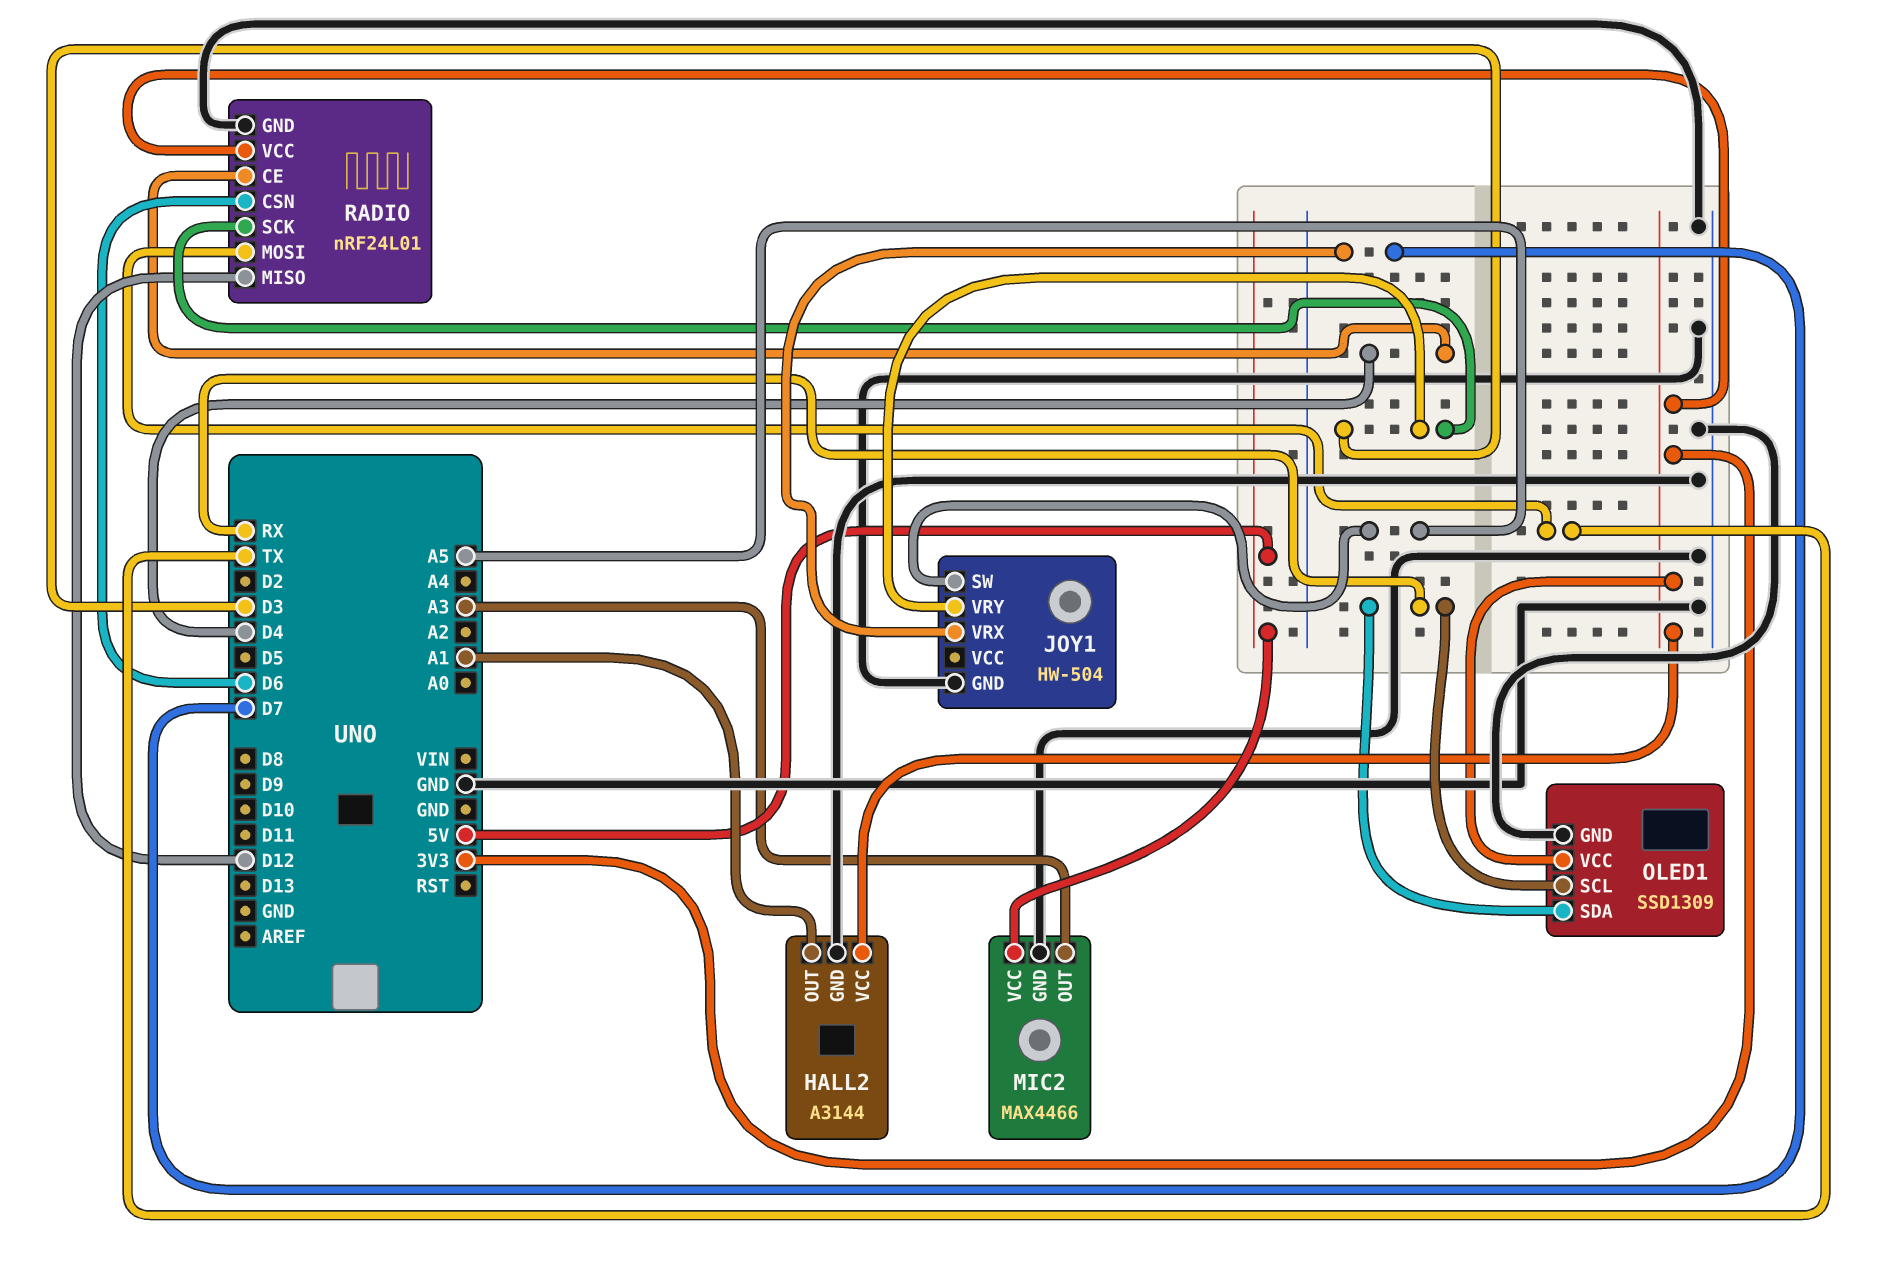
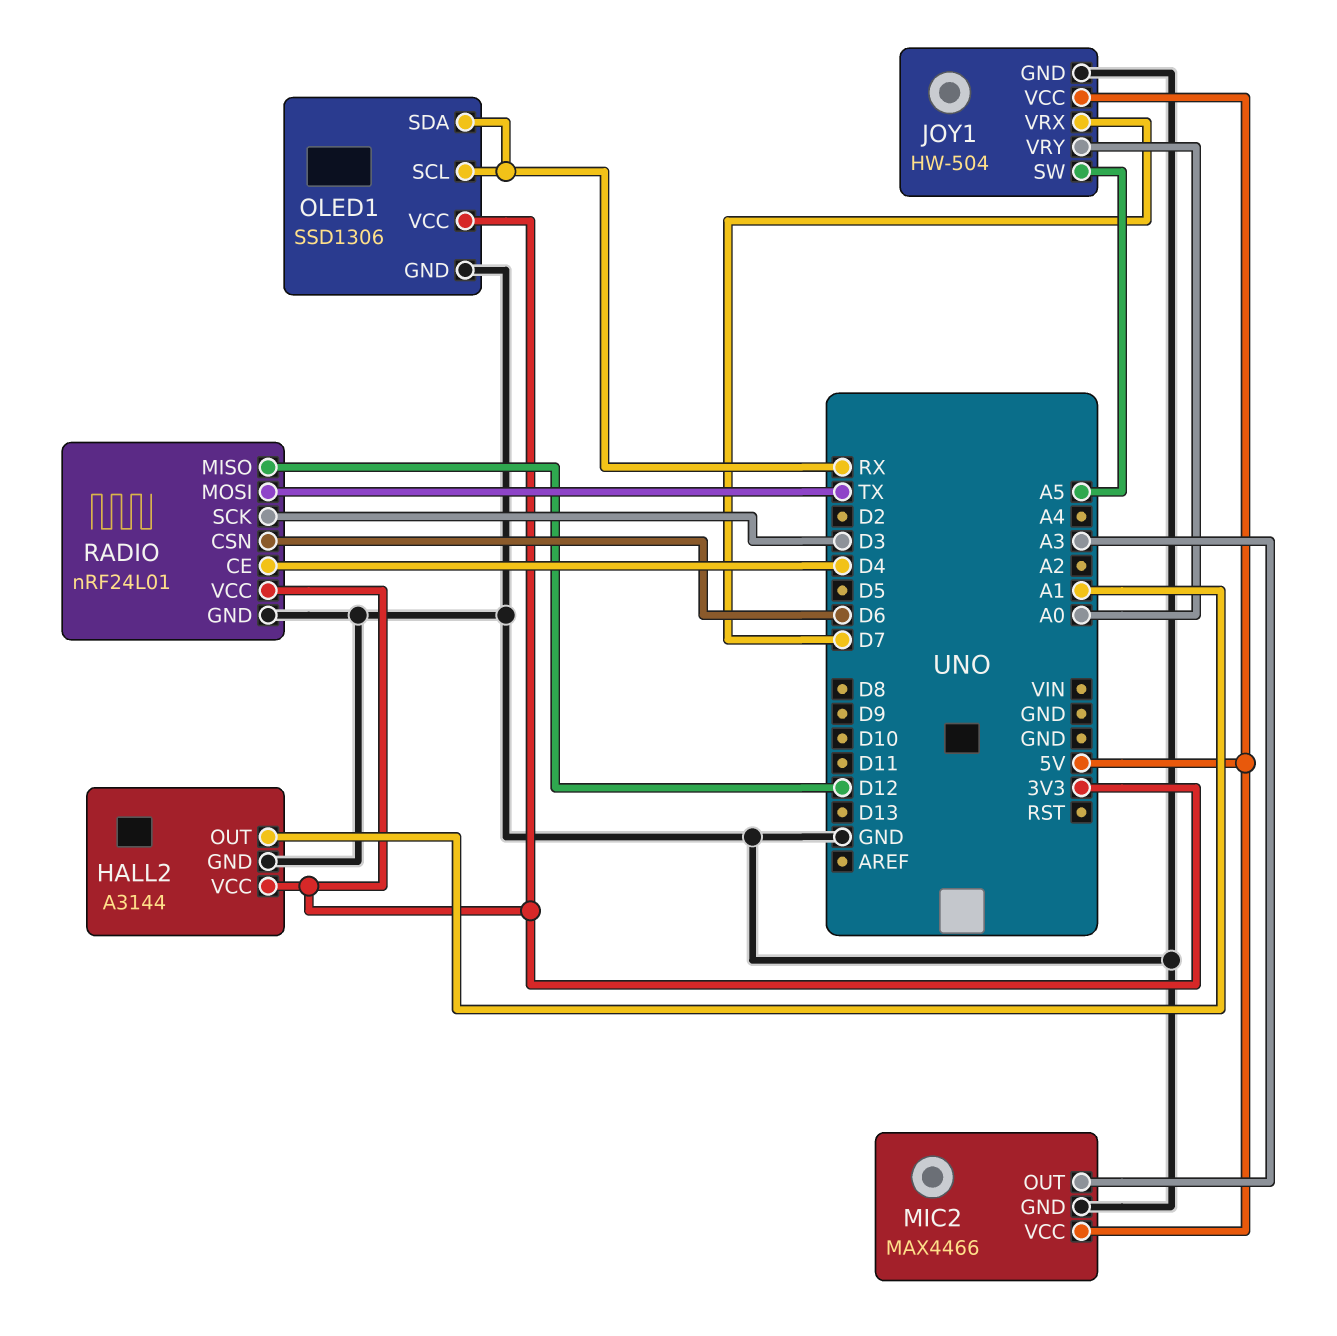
JOY1 pin VCC: none -> 5V
JOY1 pin VRY: D3 -> A0
OLED1: SSD1309 -> SSD1306

